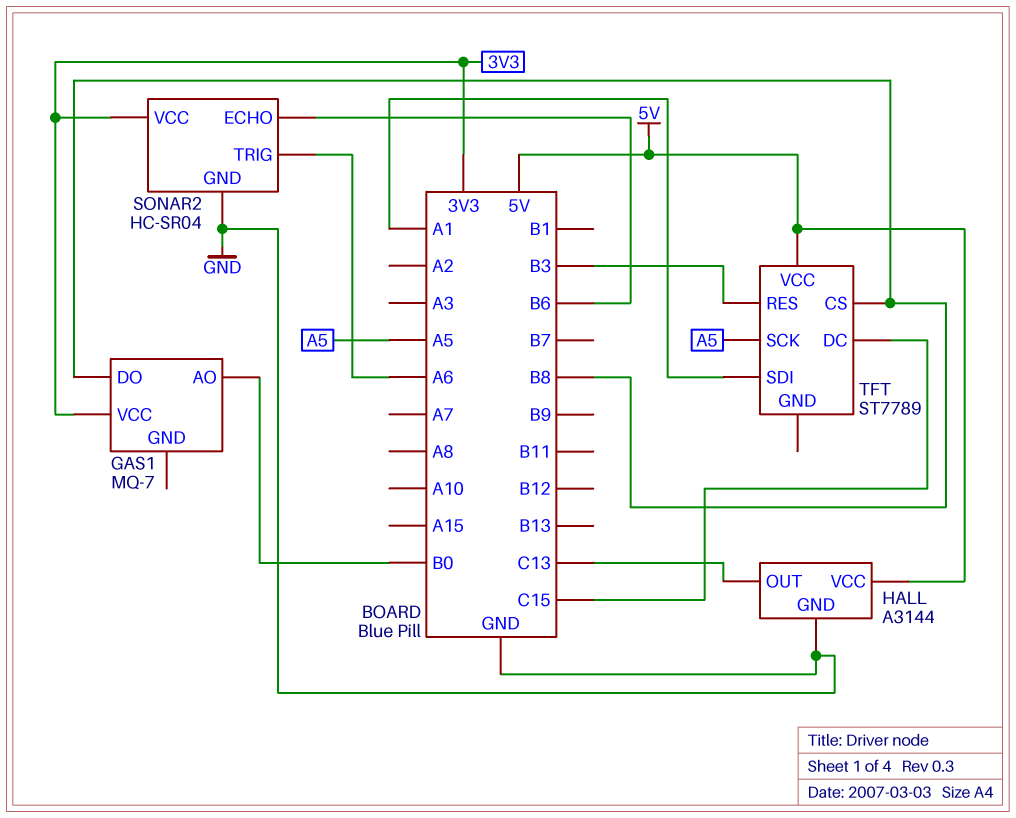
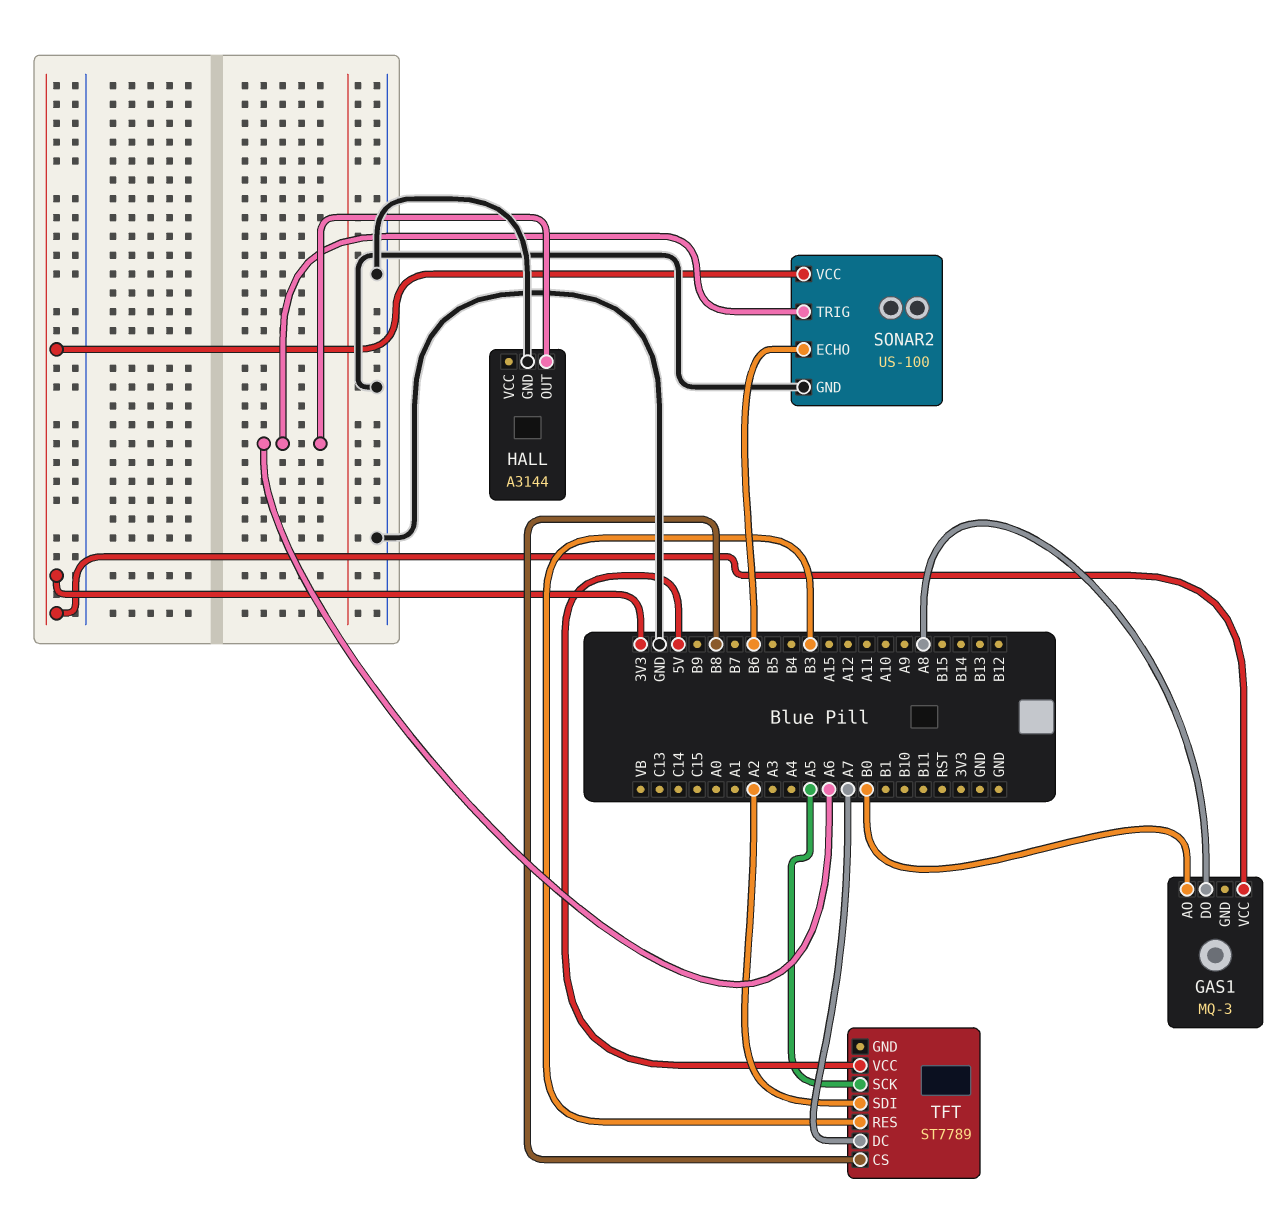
GAS1: MQ-7 -> MQ-3
GAS1 pin DO: B8 -> A8
HALL pin OUT: C13 -> A6
HALL pin VCC: 5V -> none
SONAR2: HC-SR04 -> US-100
TFT pin DC: C15 -> A7
TFT pin SDI: A1 -> A2

